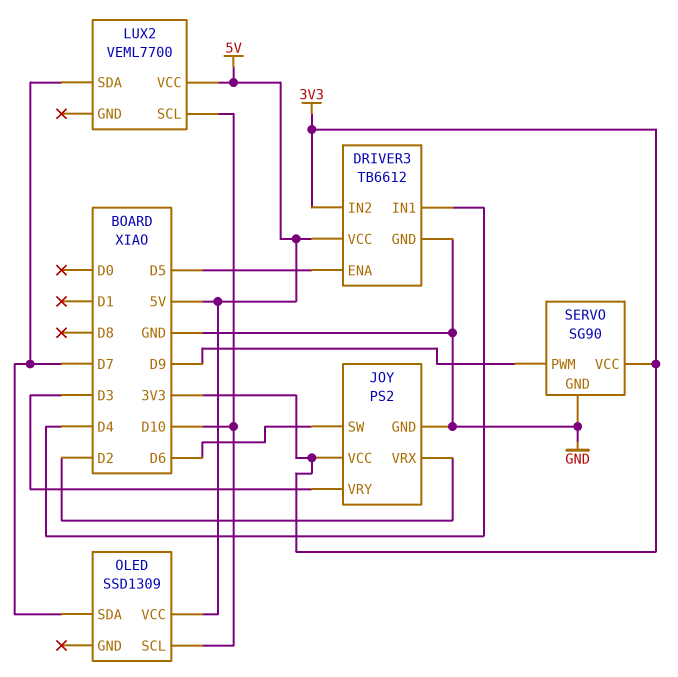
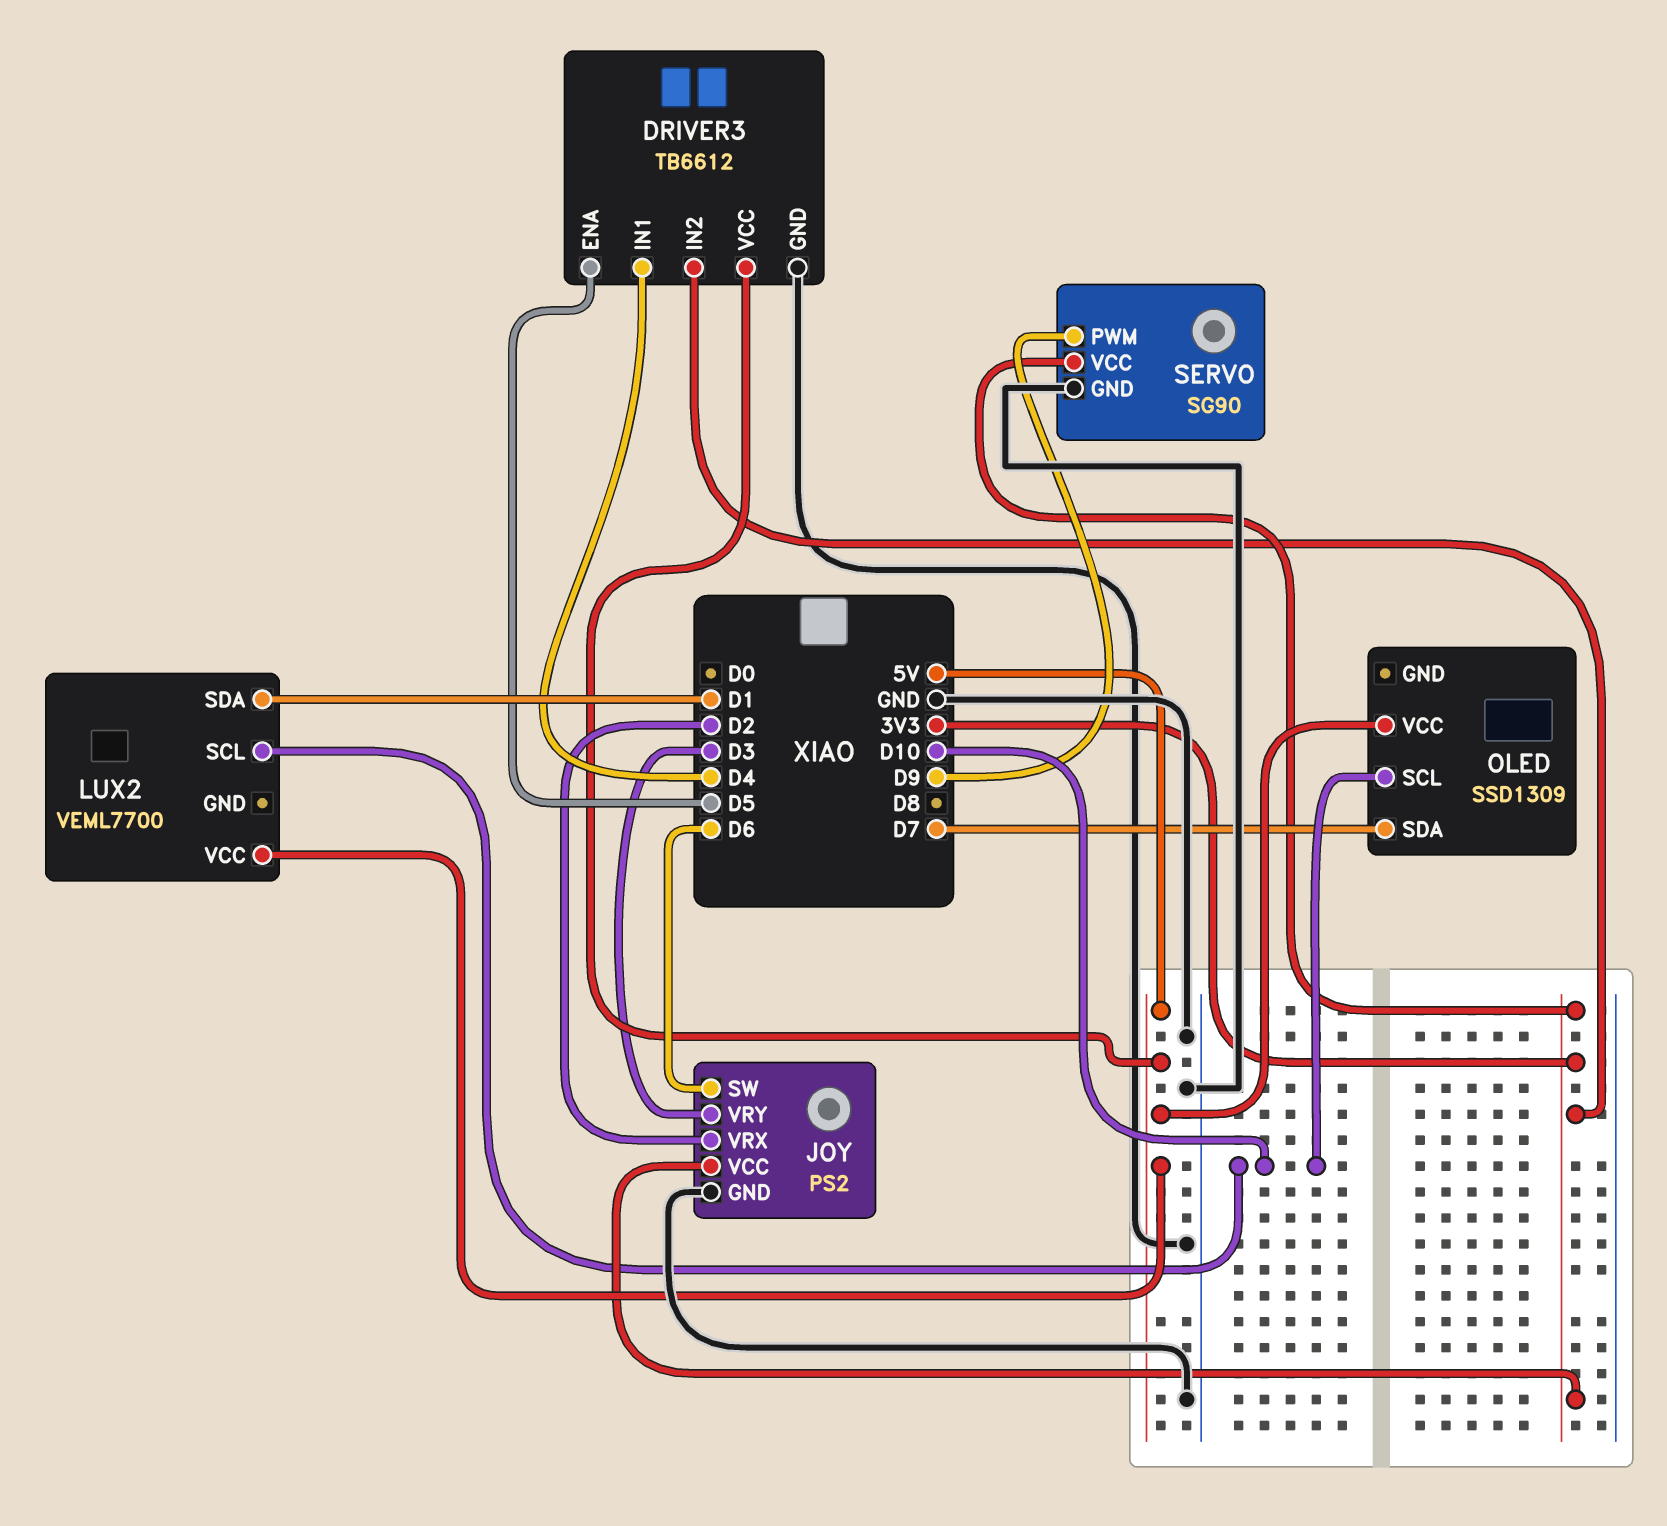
LUX2 pin SDA: D7 -> D1

